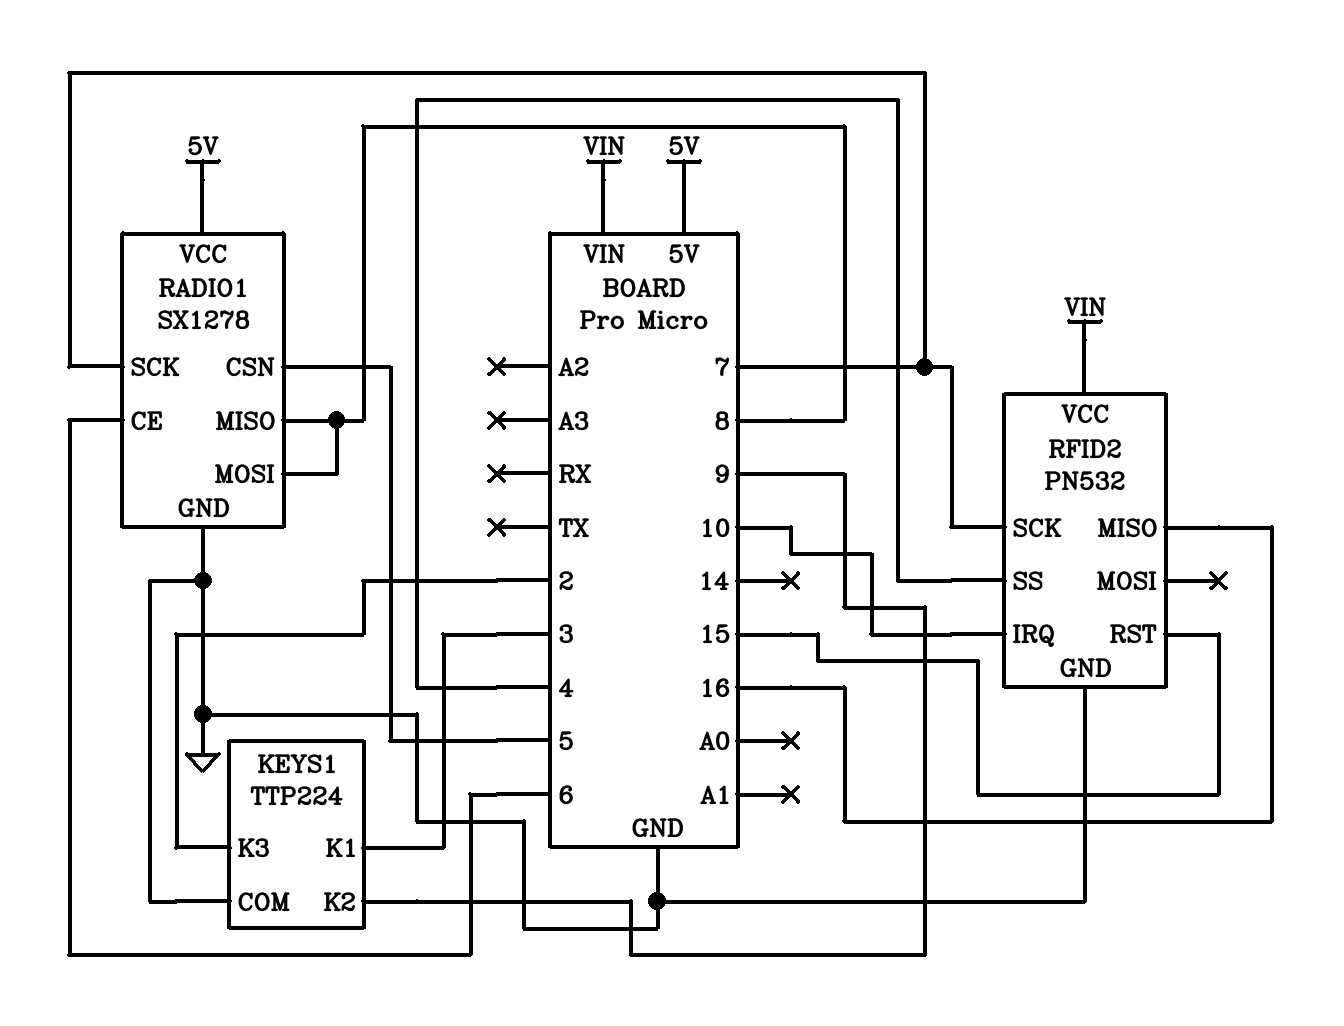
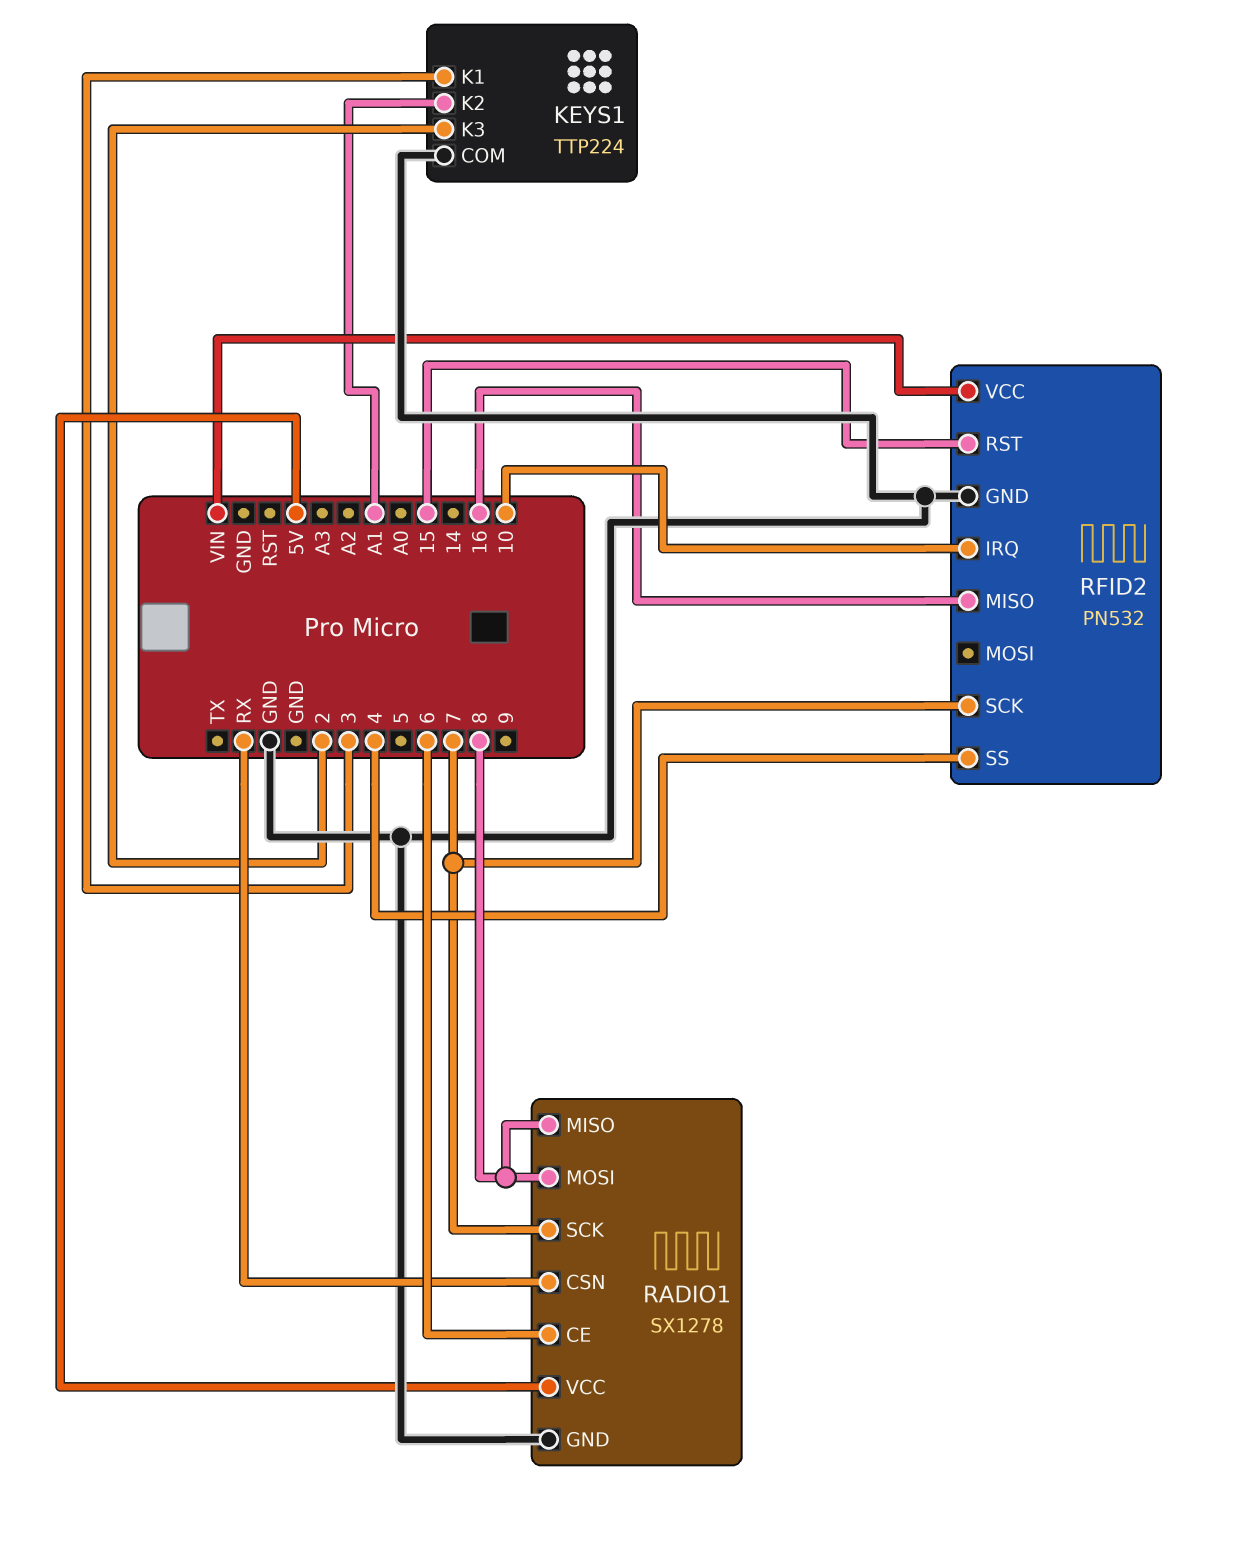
KEYS1 pin K2: 9 -> A1
RADIO1 pin CSN: 5 -> RX

